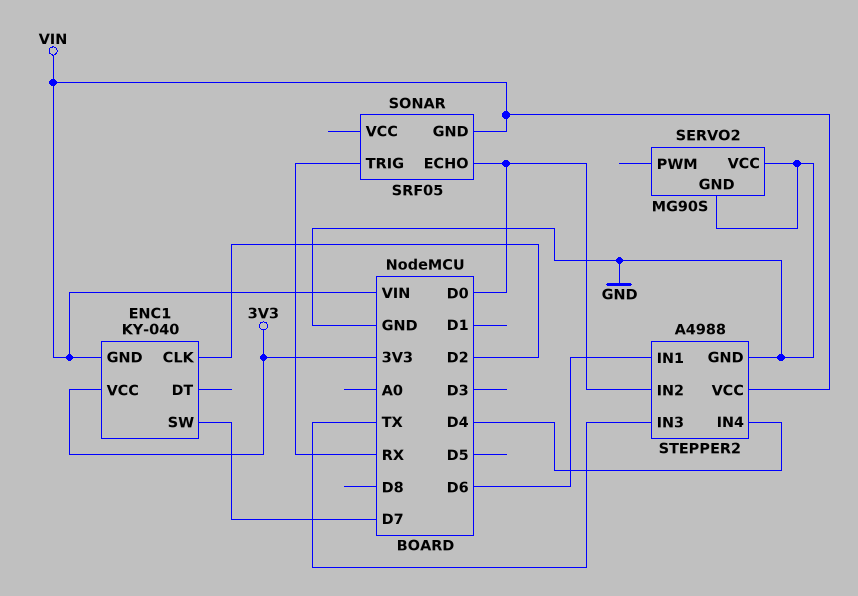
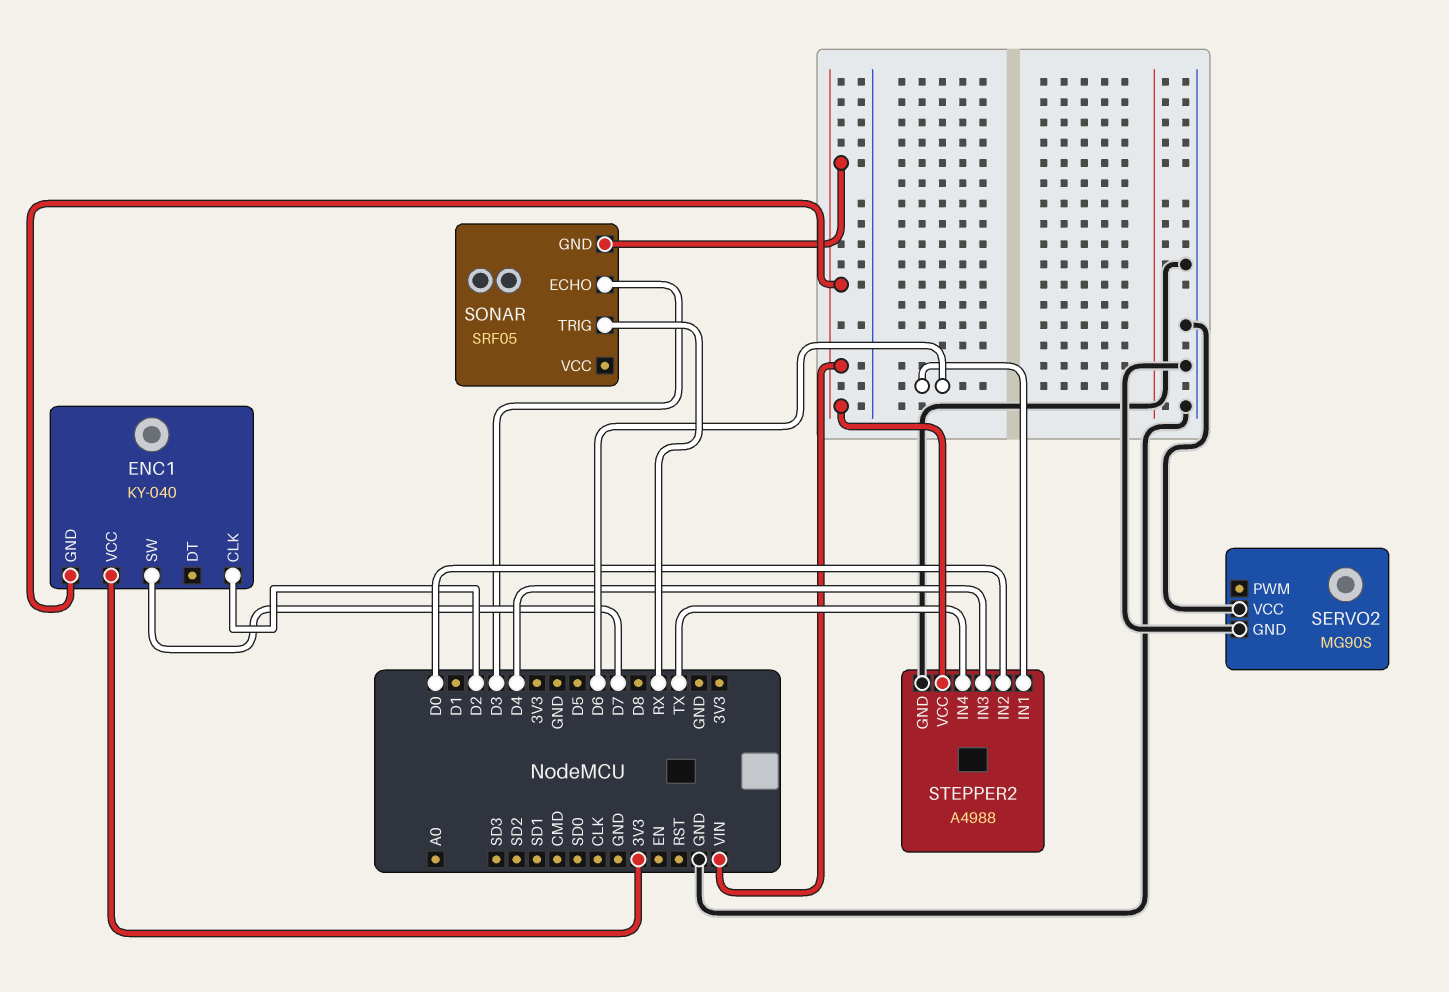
SONAR pin ECHO: D0 -> D3
STEPPER2 pin IN3: TX -> D4
STEPPER2 pin IN4: D4 -> TX

